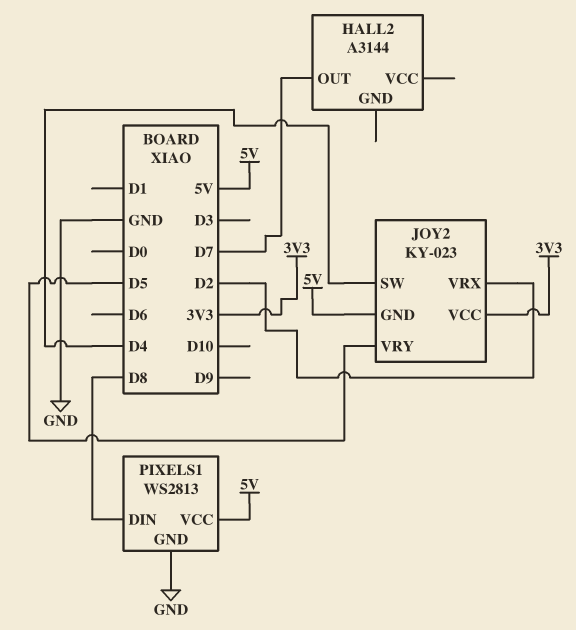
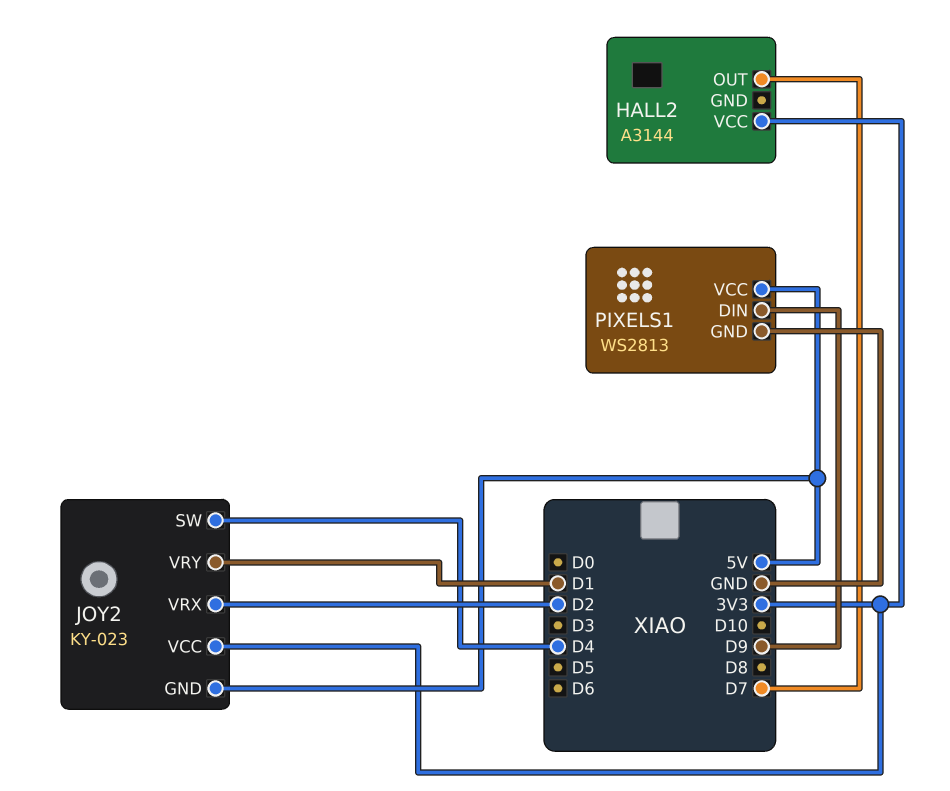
HALL2 pin VCC: none -> 3V3
JOY2 pin VRY: D5 -> D1
PIXELS1 pin DIN: D8 -> D9

